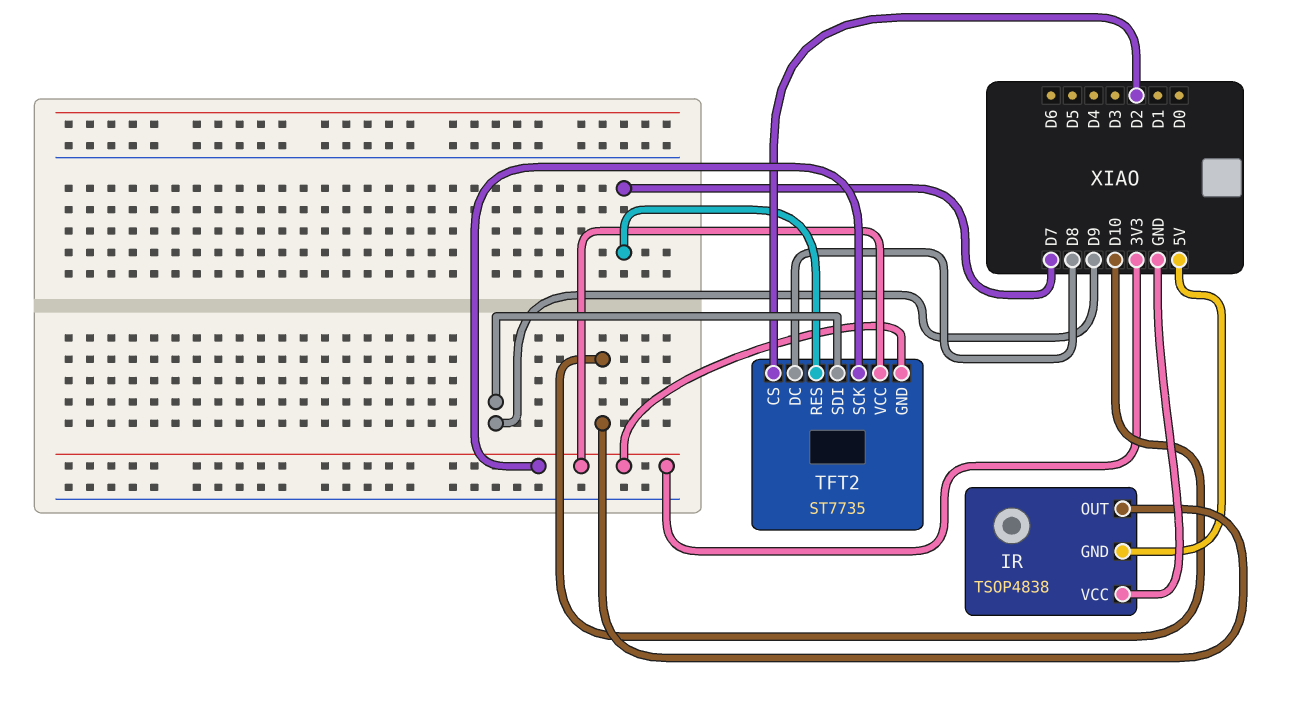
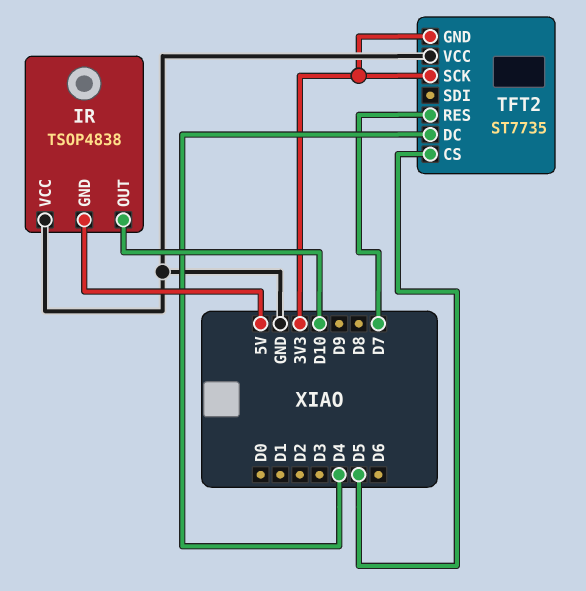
TFT2 pin CS: D2 -> D5
TFT2 pin DC: D8 -> D4
TFT2 pin SDI: D9 -> none
TFT2 pin VCC: 3V3 -> GND

